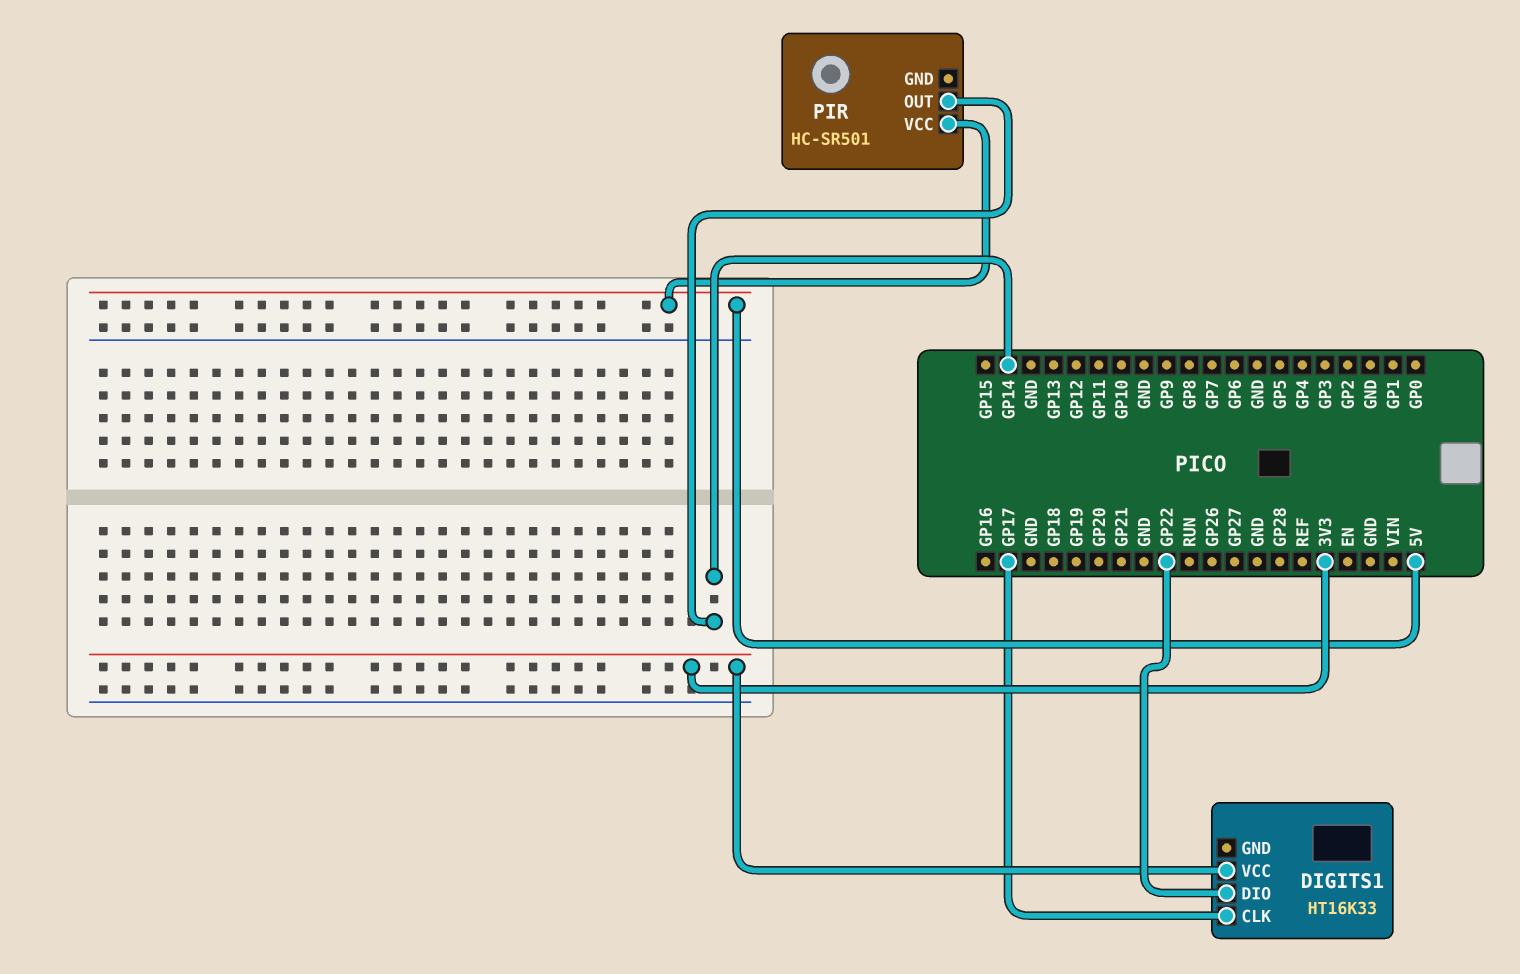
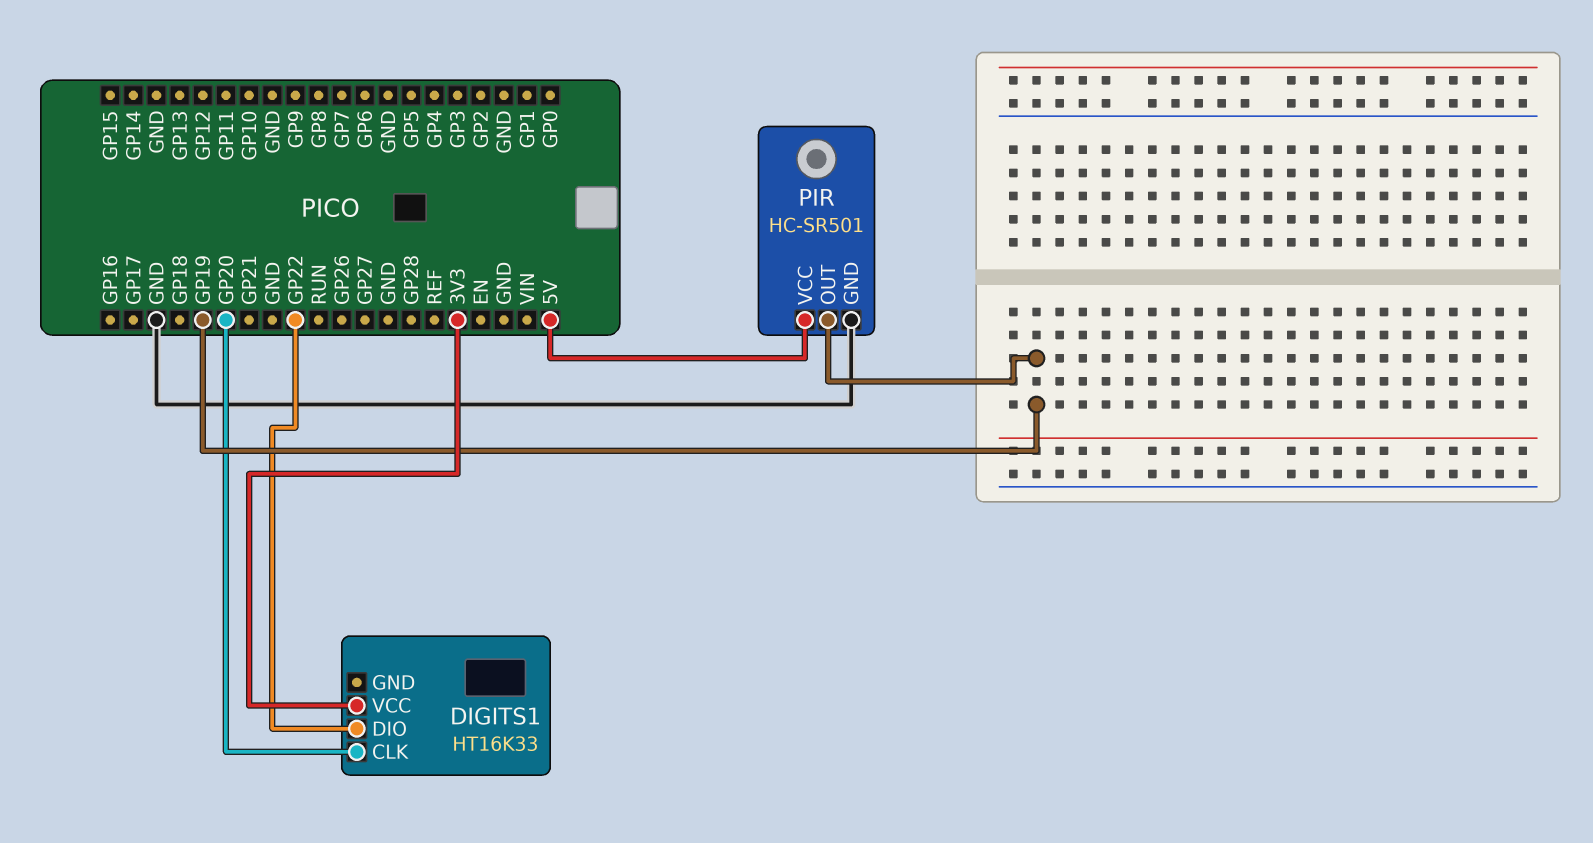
DIGITS1 pin CLK: GP17 -> GP20
PIR pin GND: none -> GND
PIR pin OUT: GP14 -> GP19

